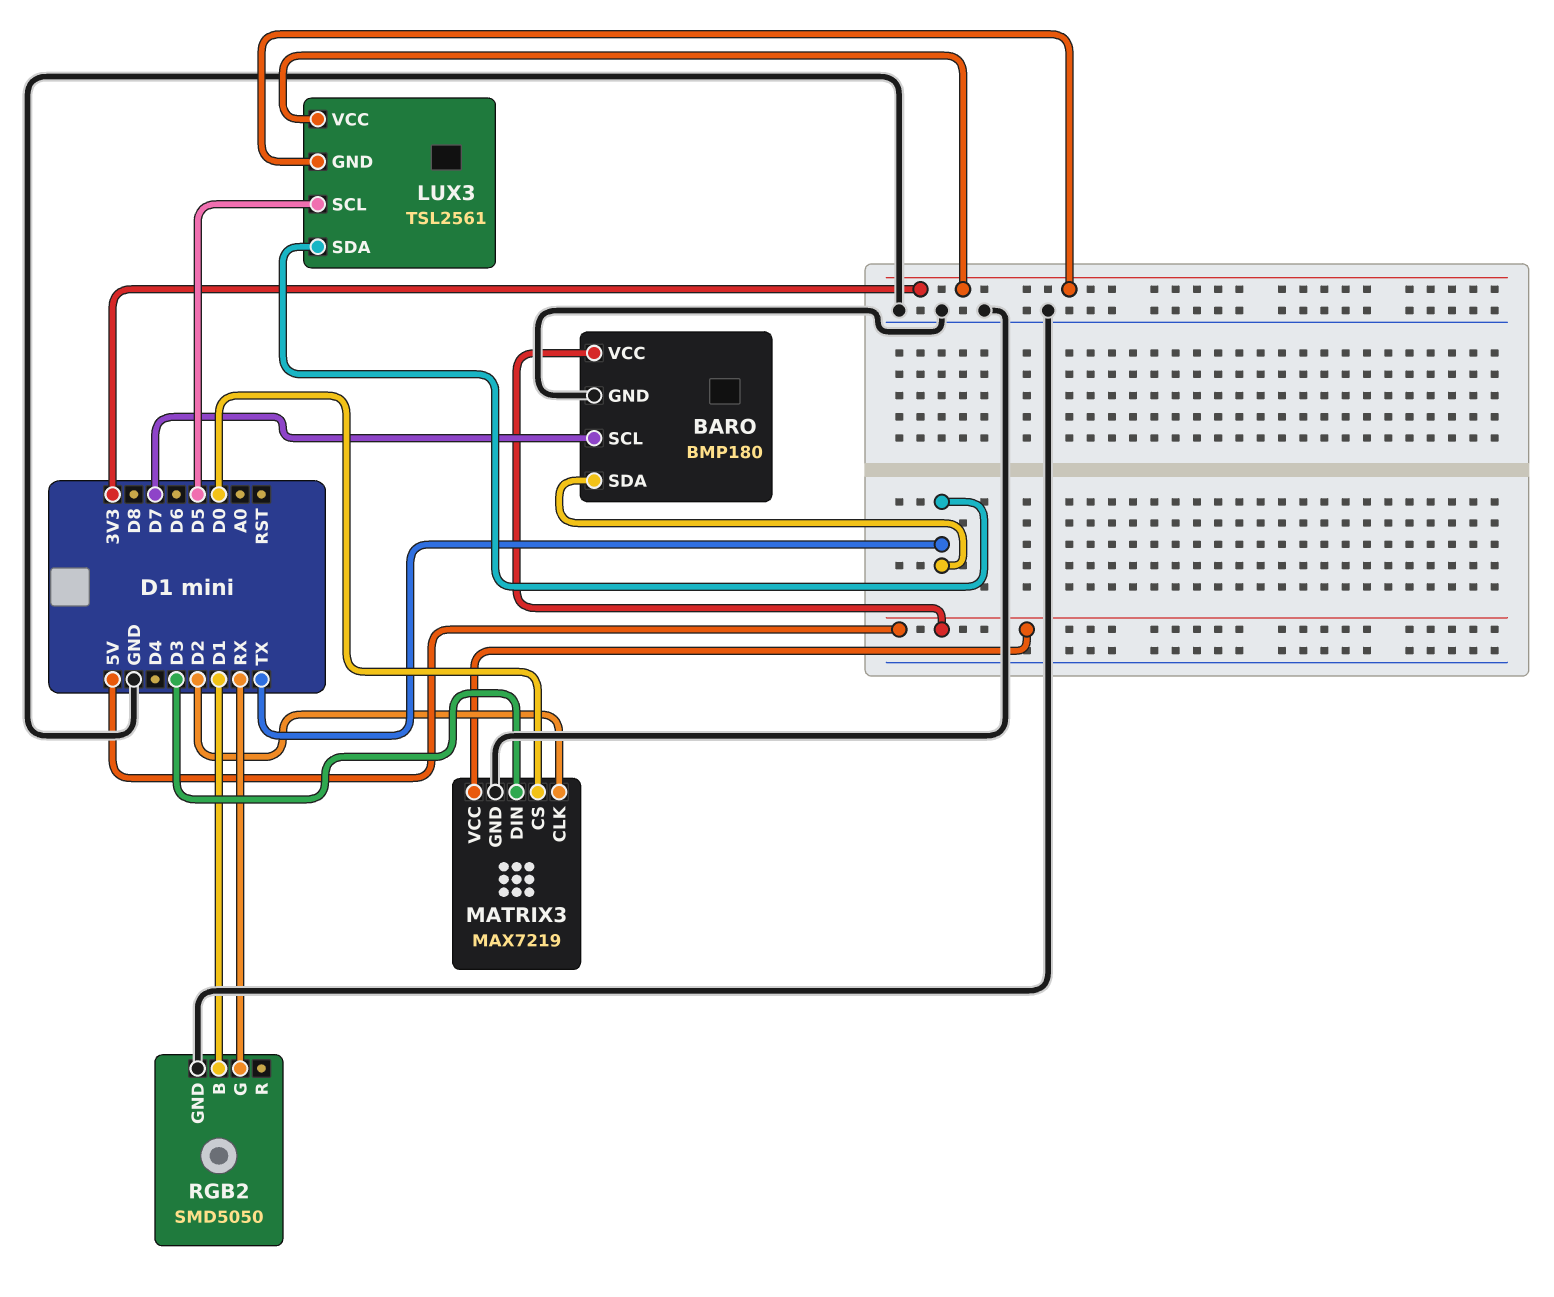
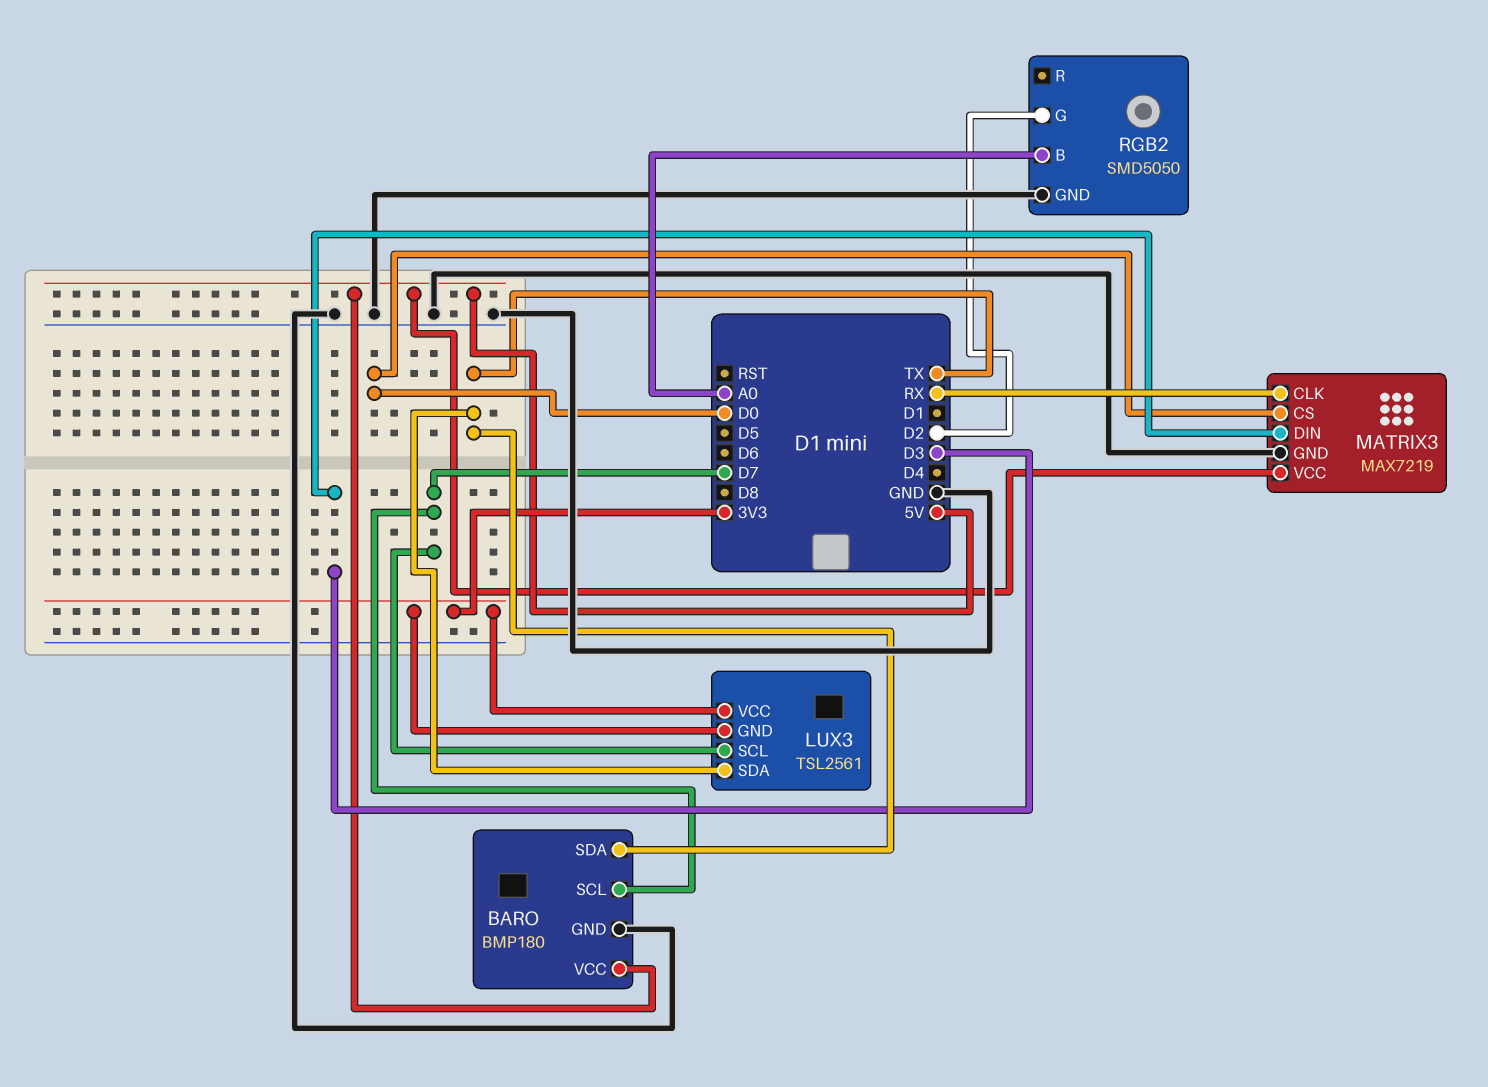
LUX3 pin SCL: D5 -> D7
MATRIX3 pin CLK: D2 -> RX
RGB2 pin B: D1 -> A0
RGB2 pin G: RX -> D2

